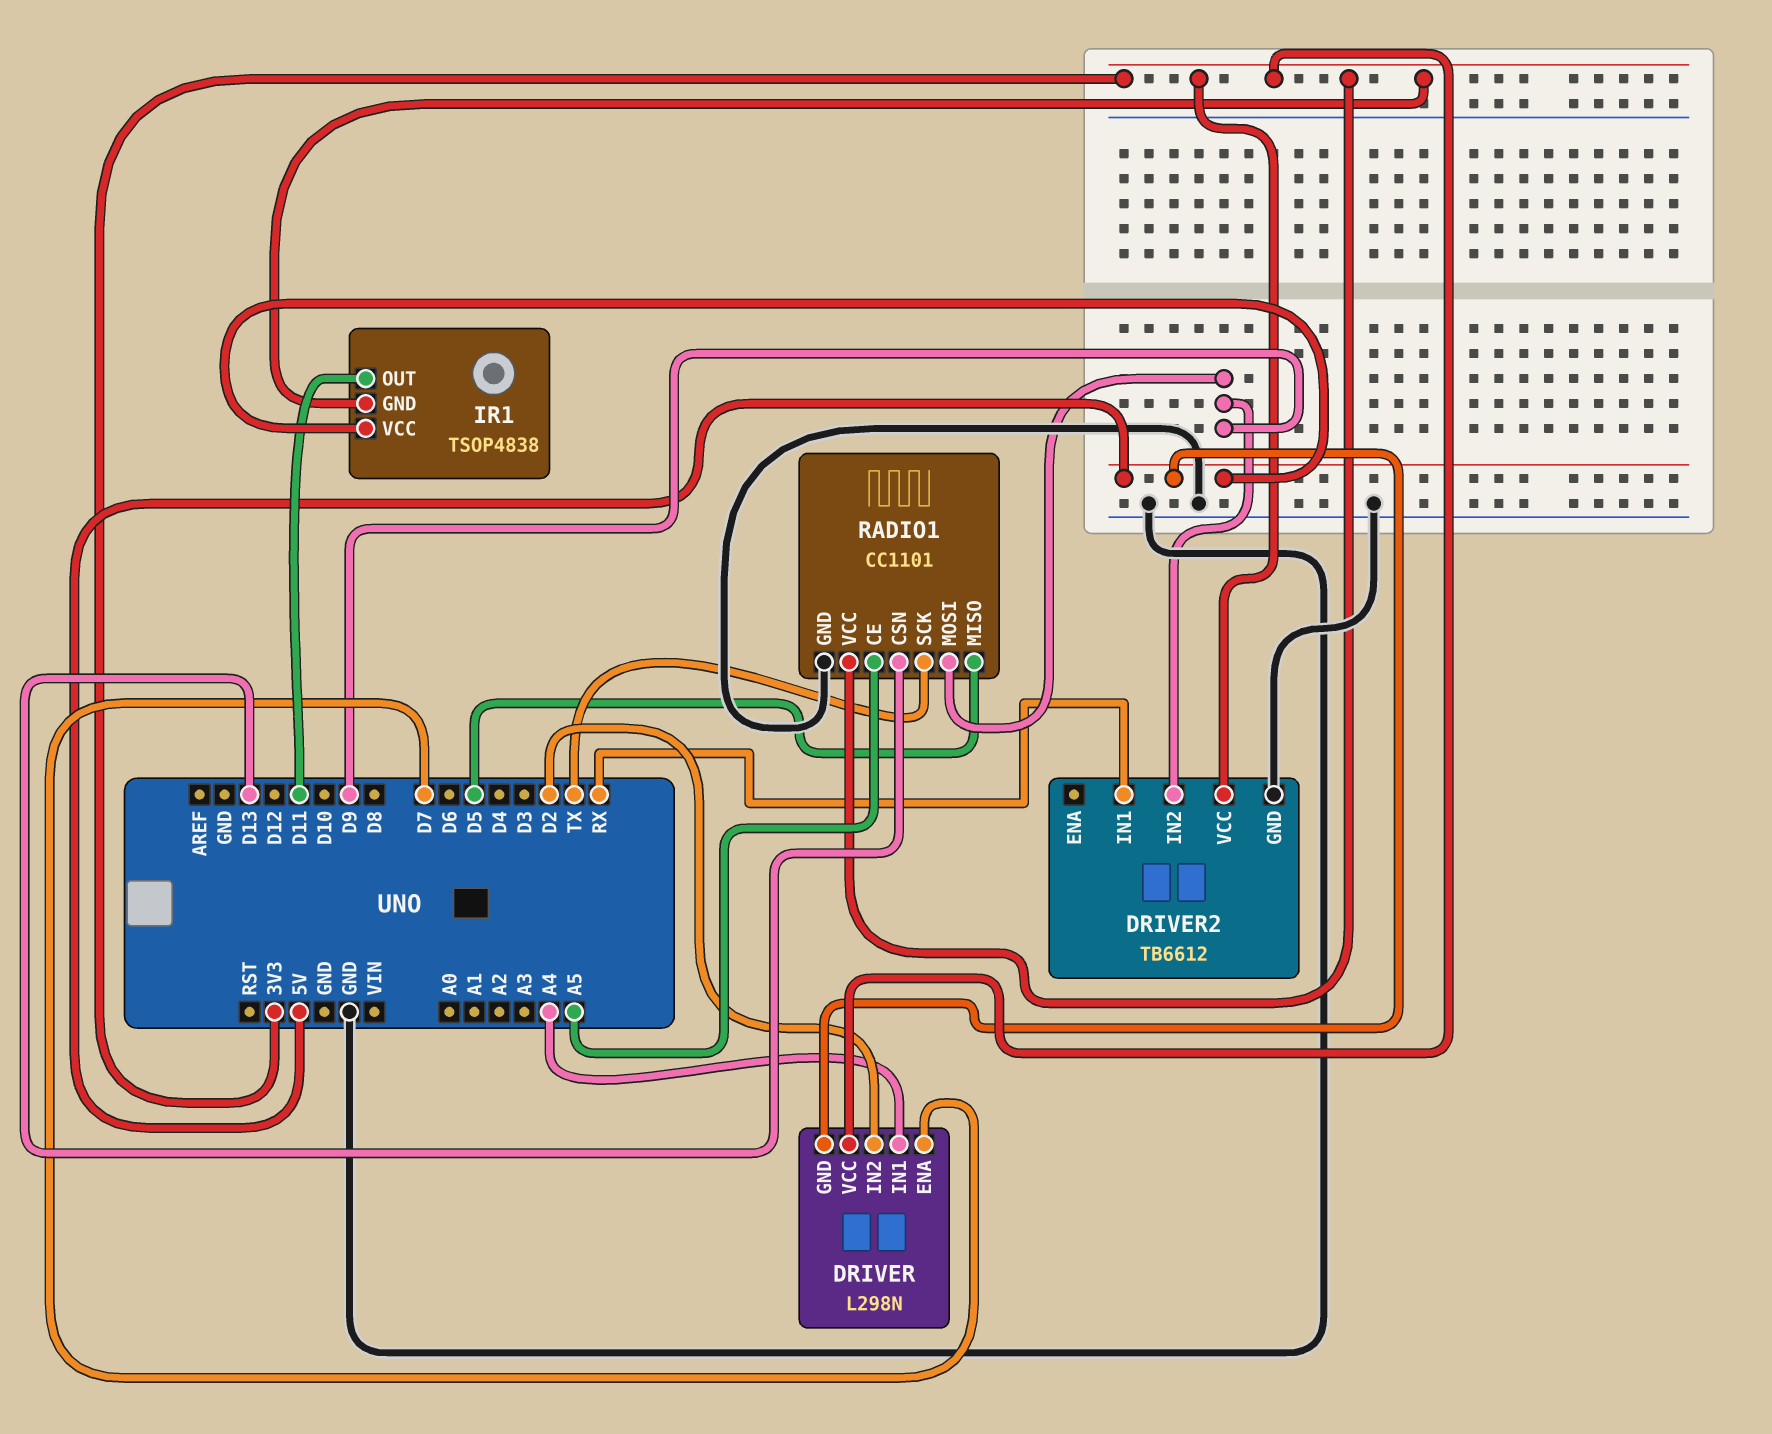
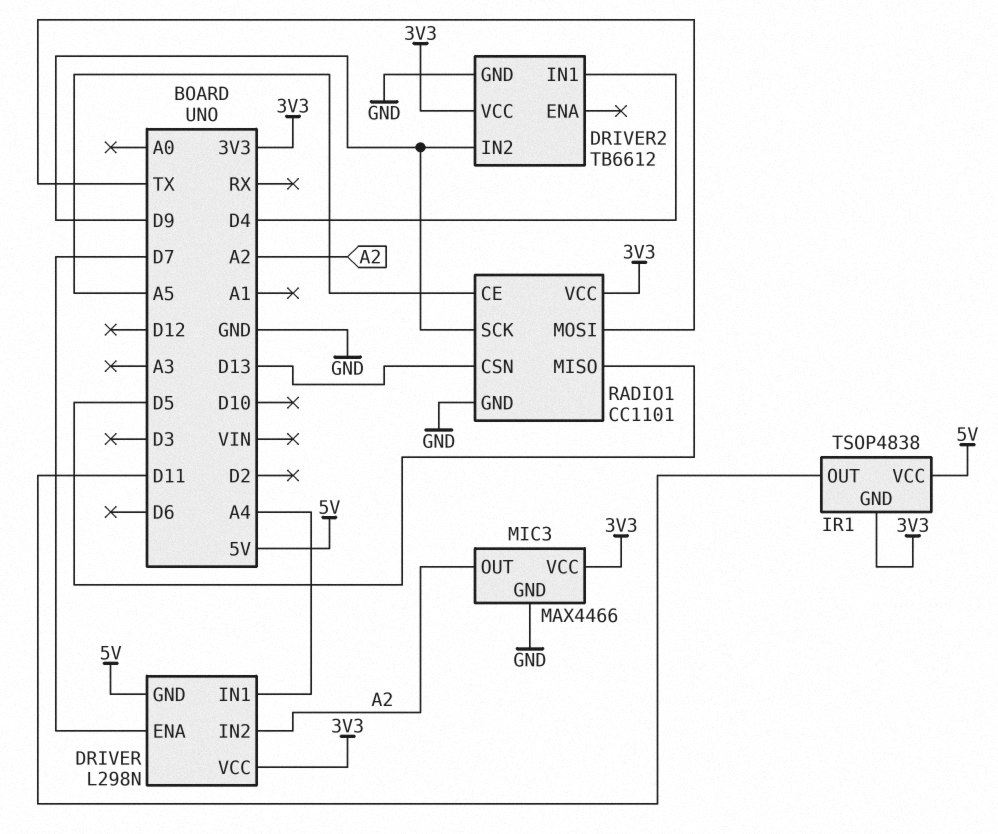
DRIVER pin IN2: D2 -> A2
DRIVER2 pin IN1: RX -> D4
MIC3: none -> MAX4466
MIC3 pin GND: none -> GND
MIC3 pin OUT: none -> A2
MIC3 pin VCC: none -> 3V3
RADIO1 pin MOSI: D9 -> TX
RADIO1 pin SCK: TX -> D9

